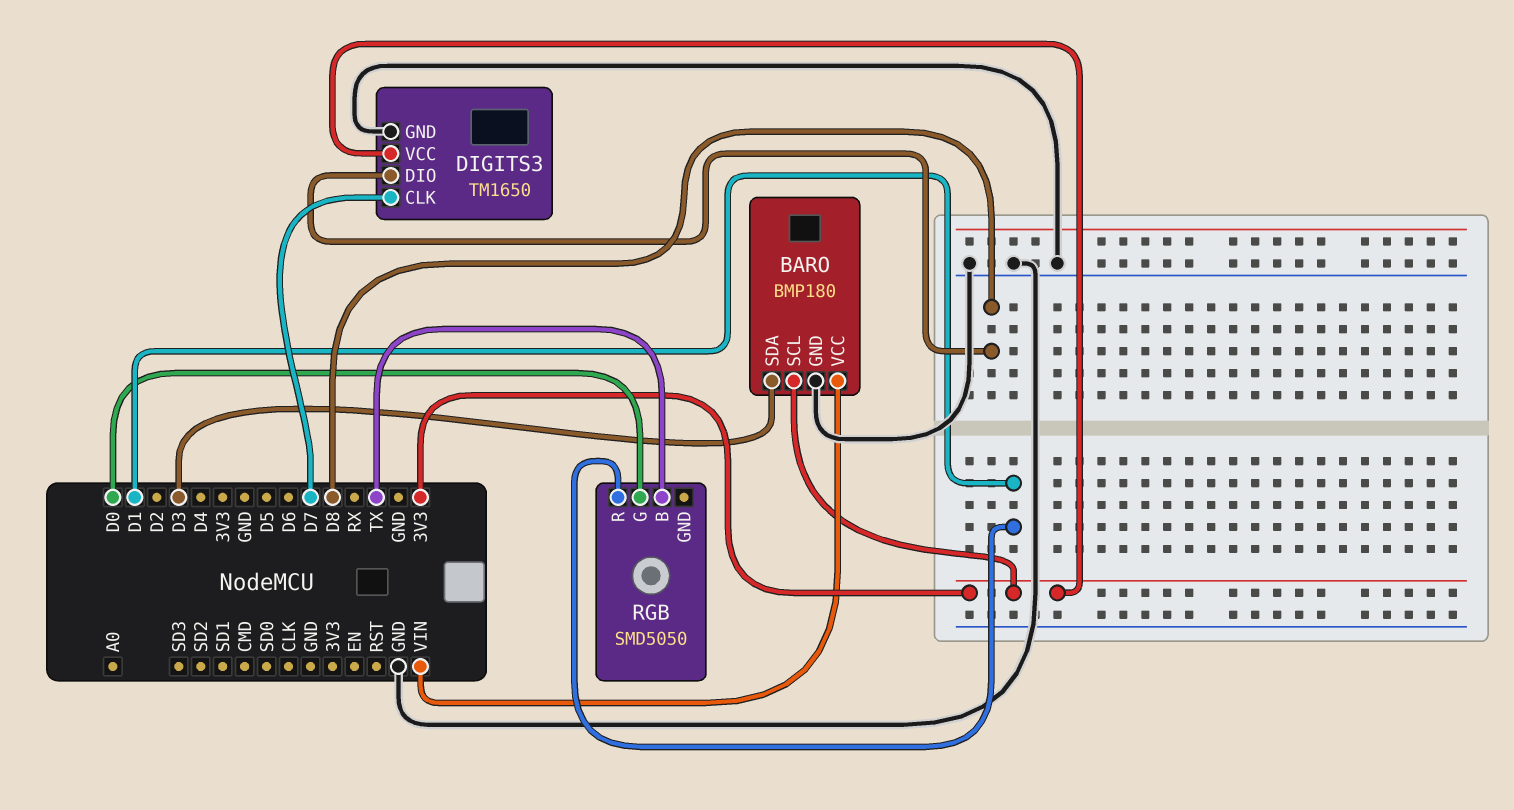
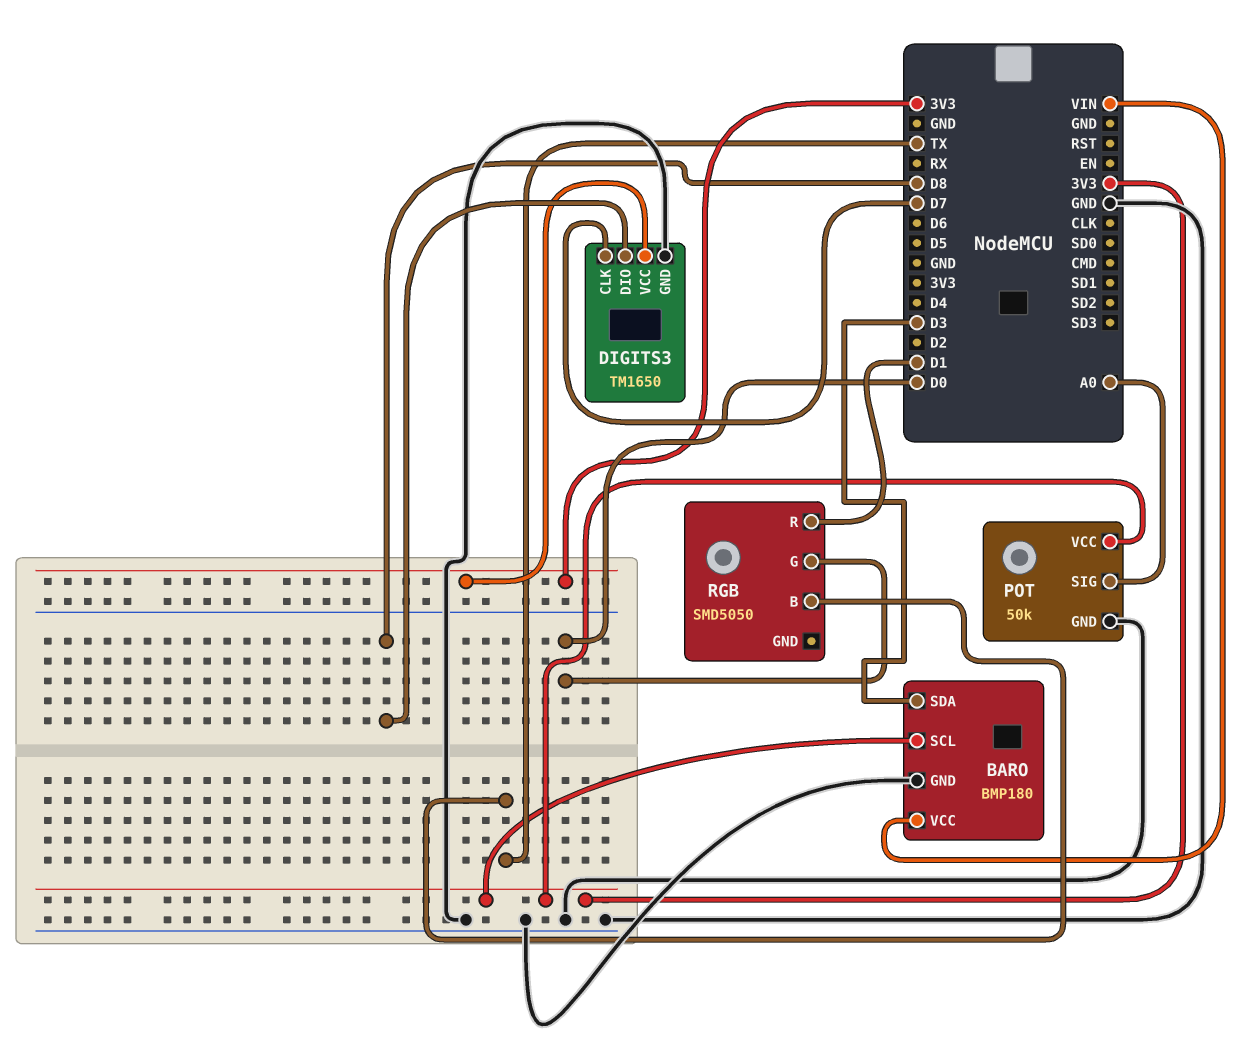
POT: none -> 50k
POT pin GND: none -> GND
POT pin SIG: none -> A0
POT pin VCC: none -> 3V3

